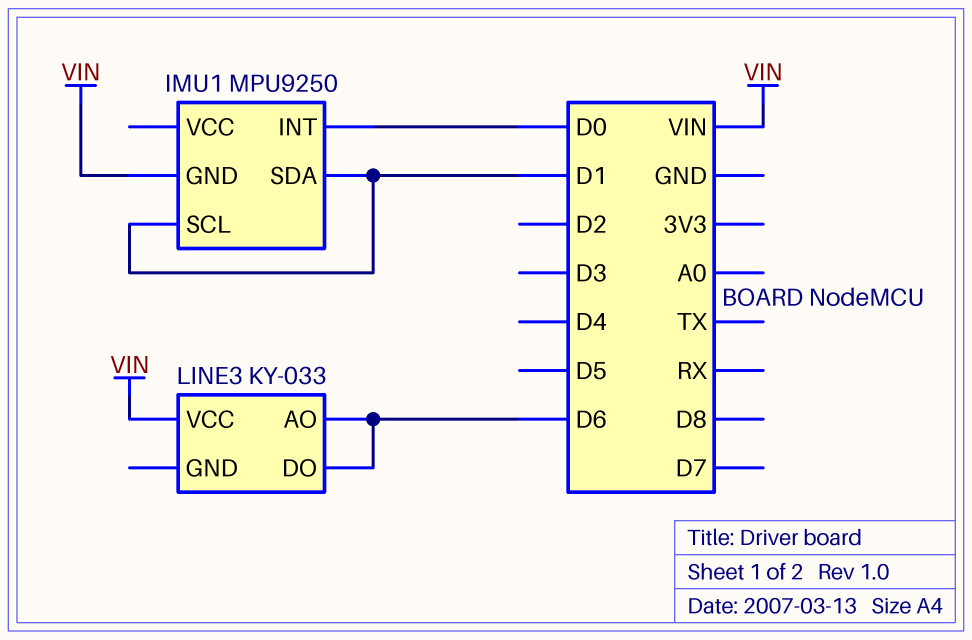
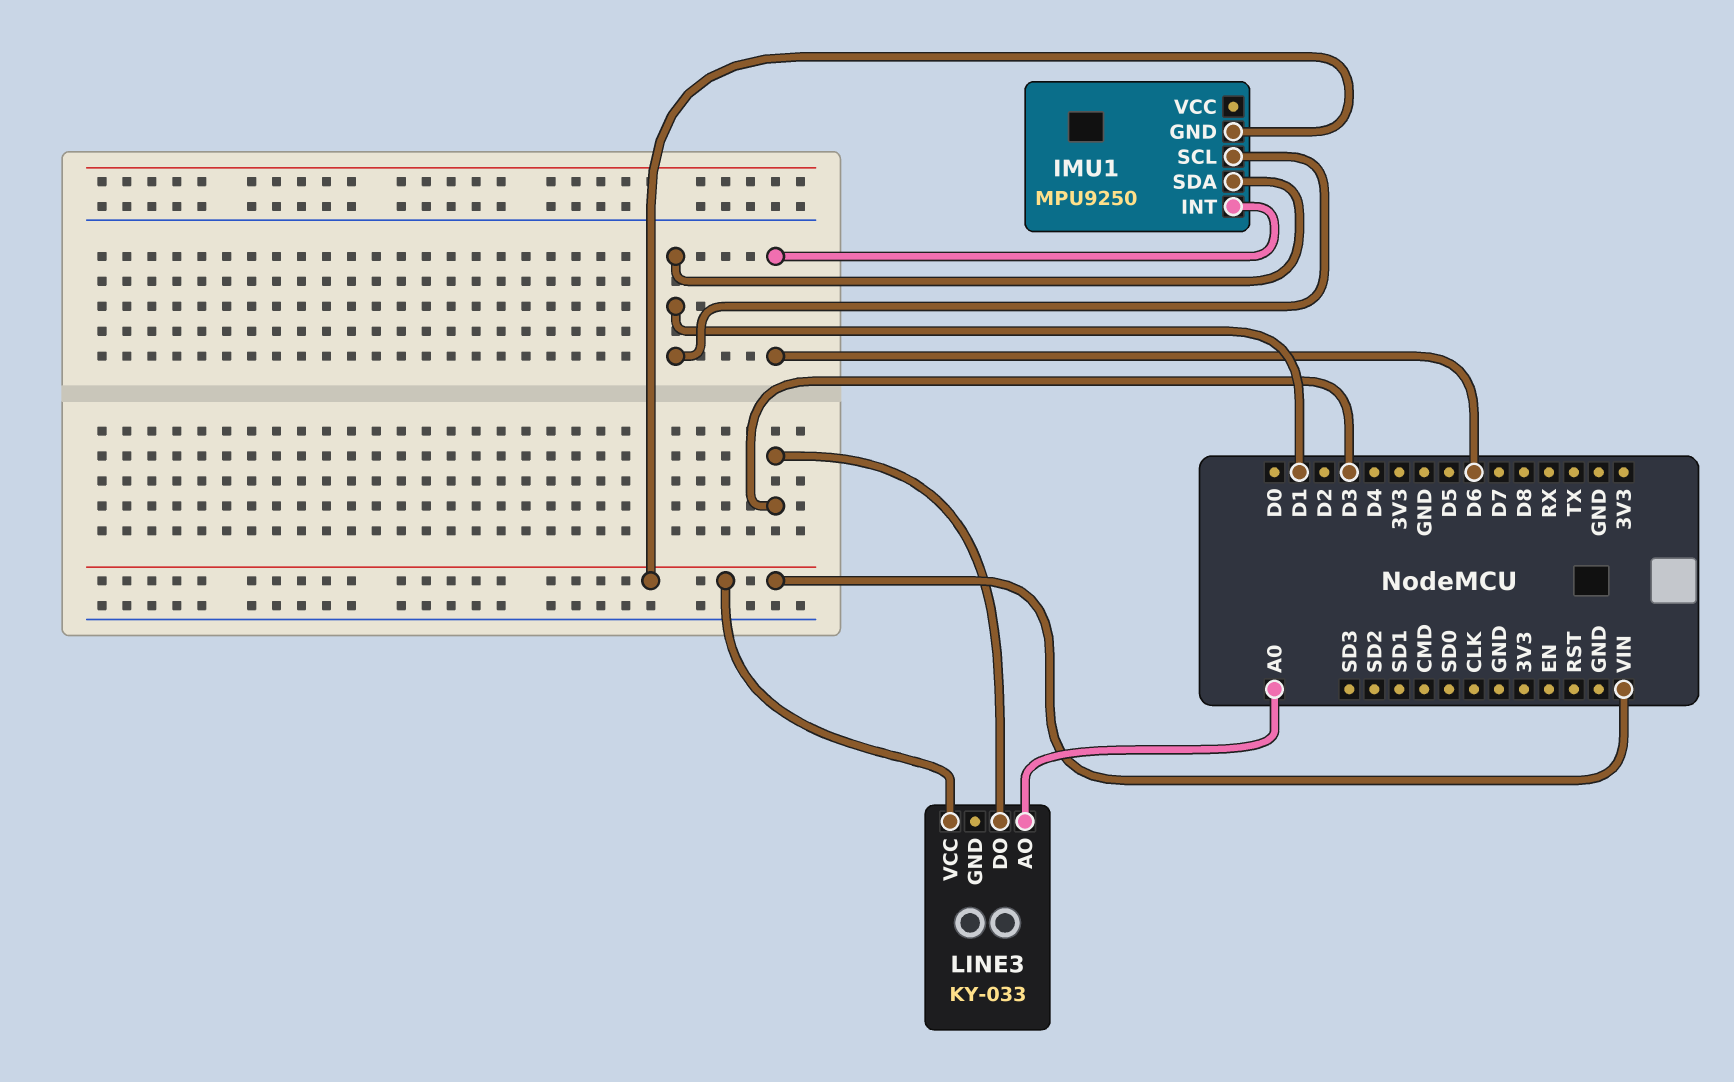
IMU1 pin INT: D0 -> D6
LINE3 pin AO: D6 -> A0
LINE3 pin DO: D6 -> D3

